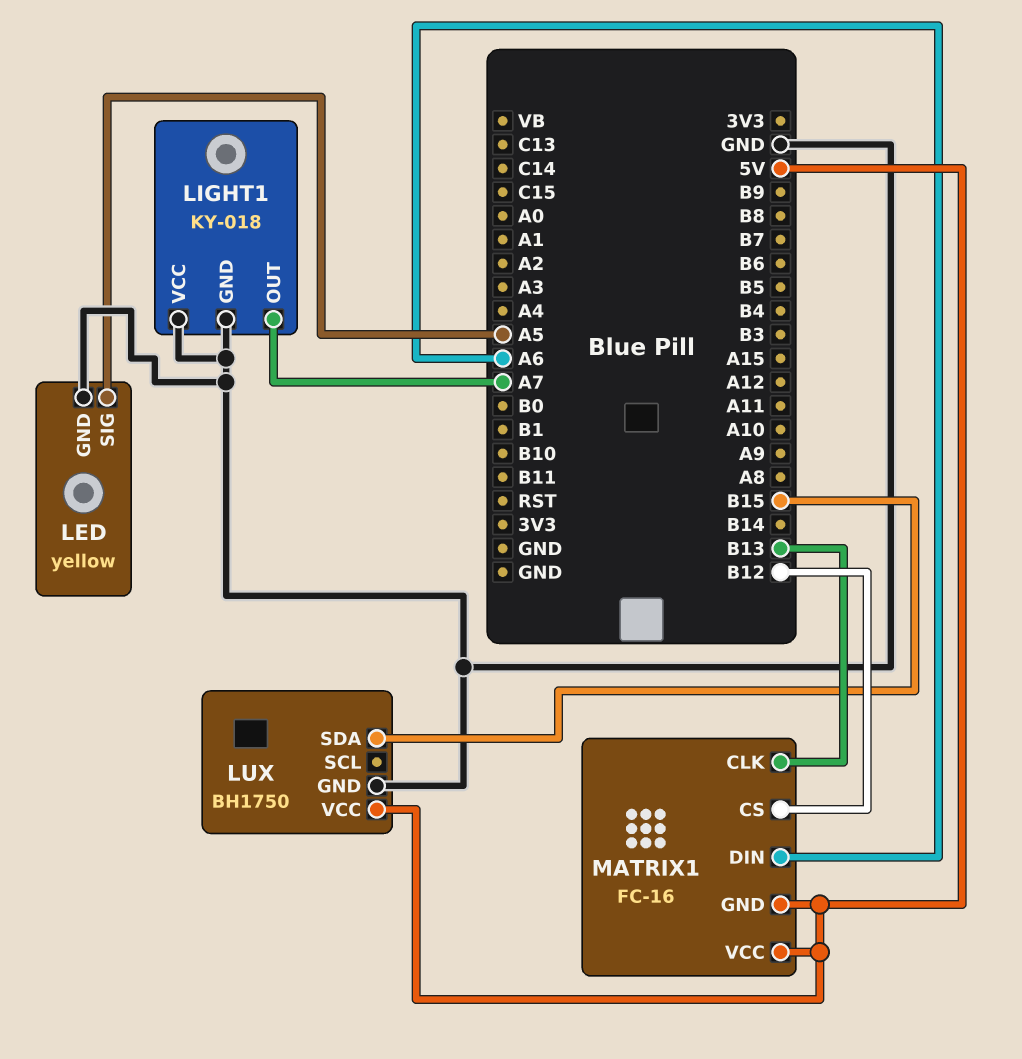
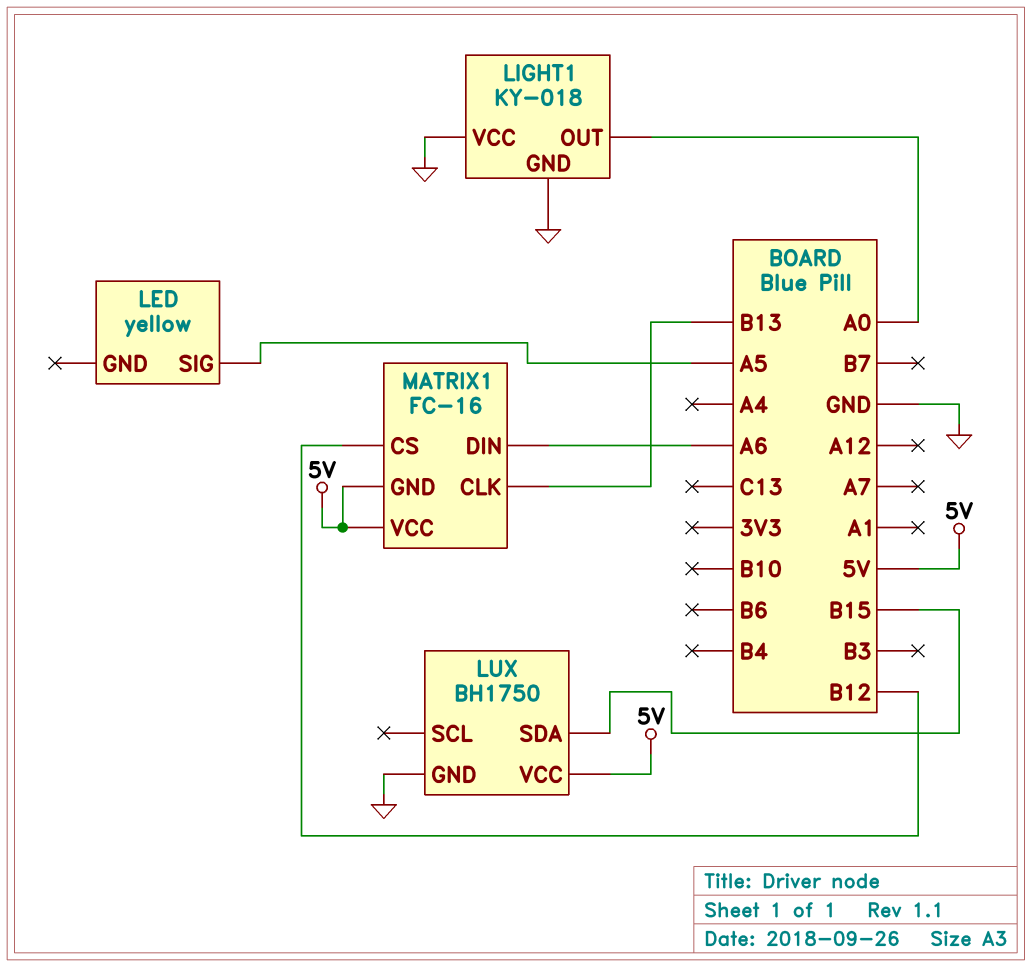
LED pin GND: GND -> none
LIGHT1 pin OUT: A7 -> A0

